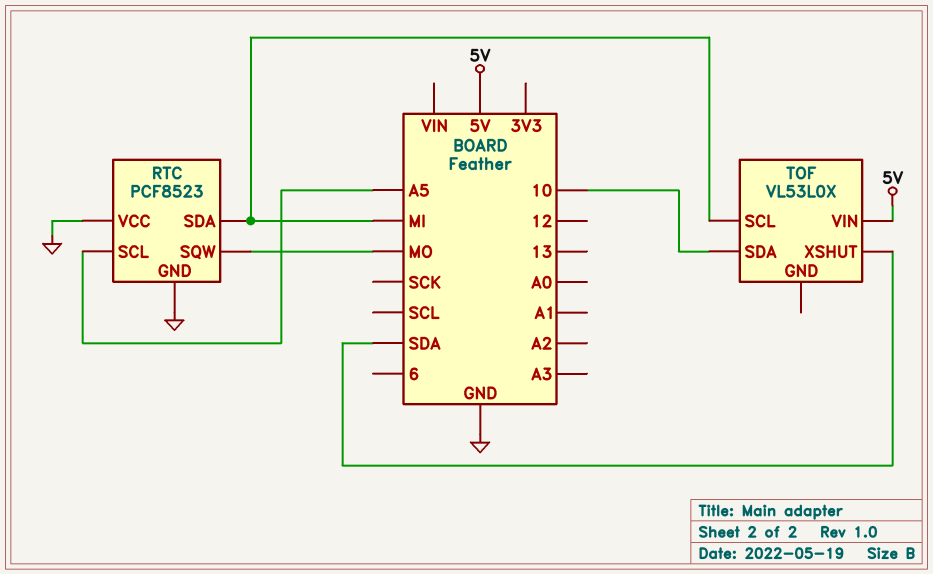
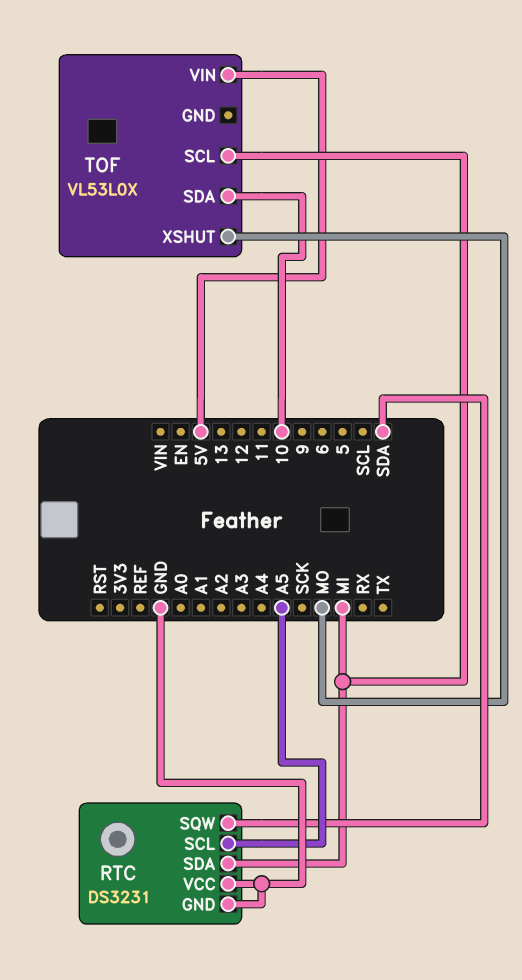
RTC: PCF8523 -> DS3231
RTC pin SQW: MO -> SDA
TOF pin XSHUT: SDA -> MO

